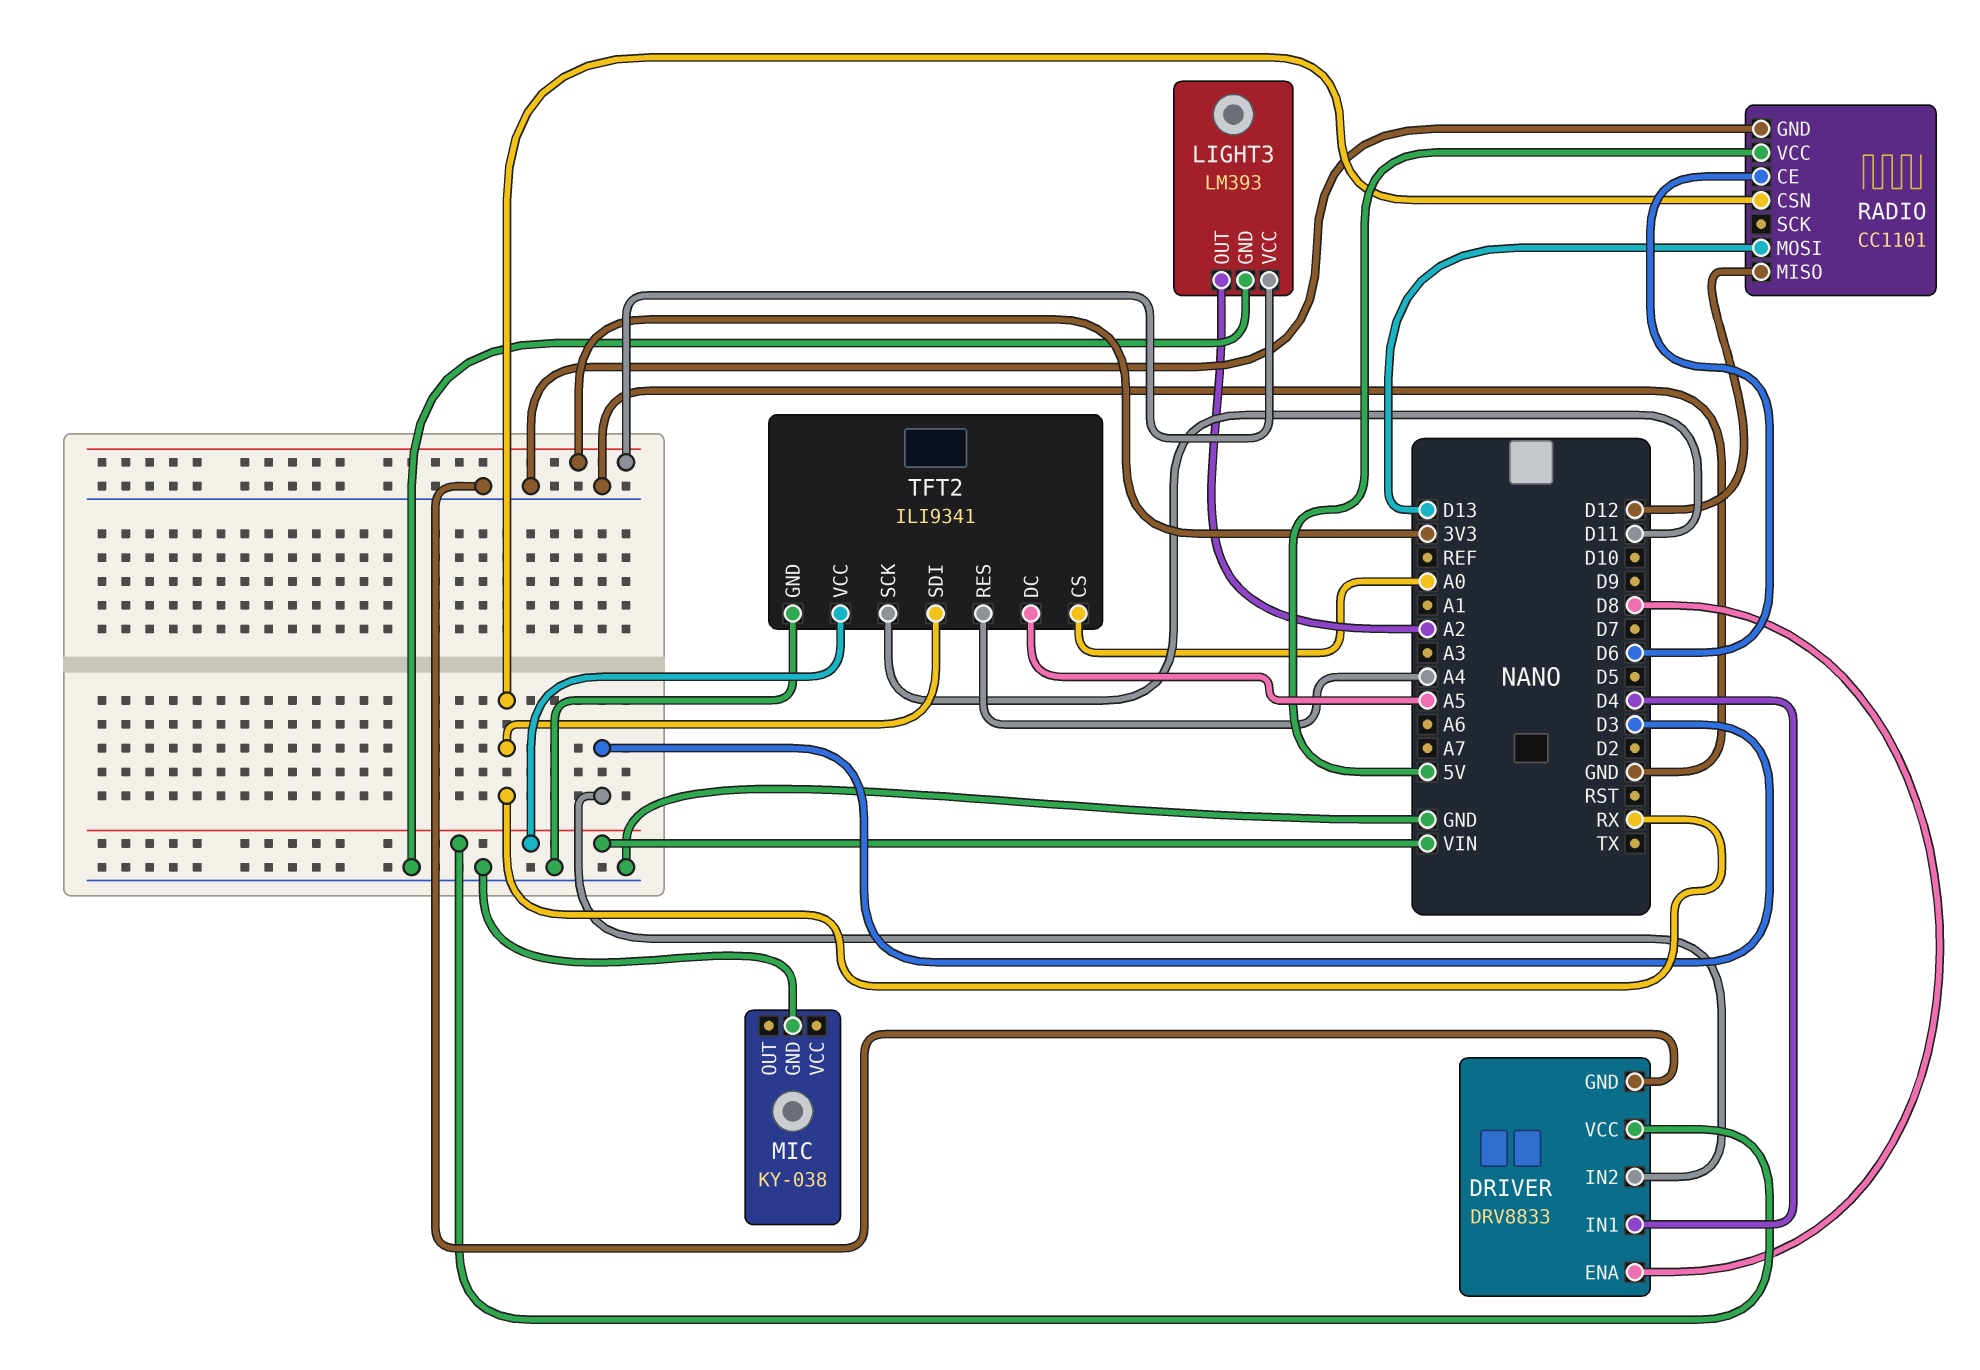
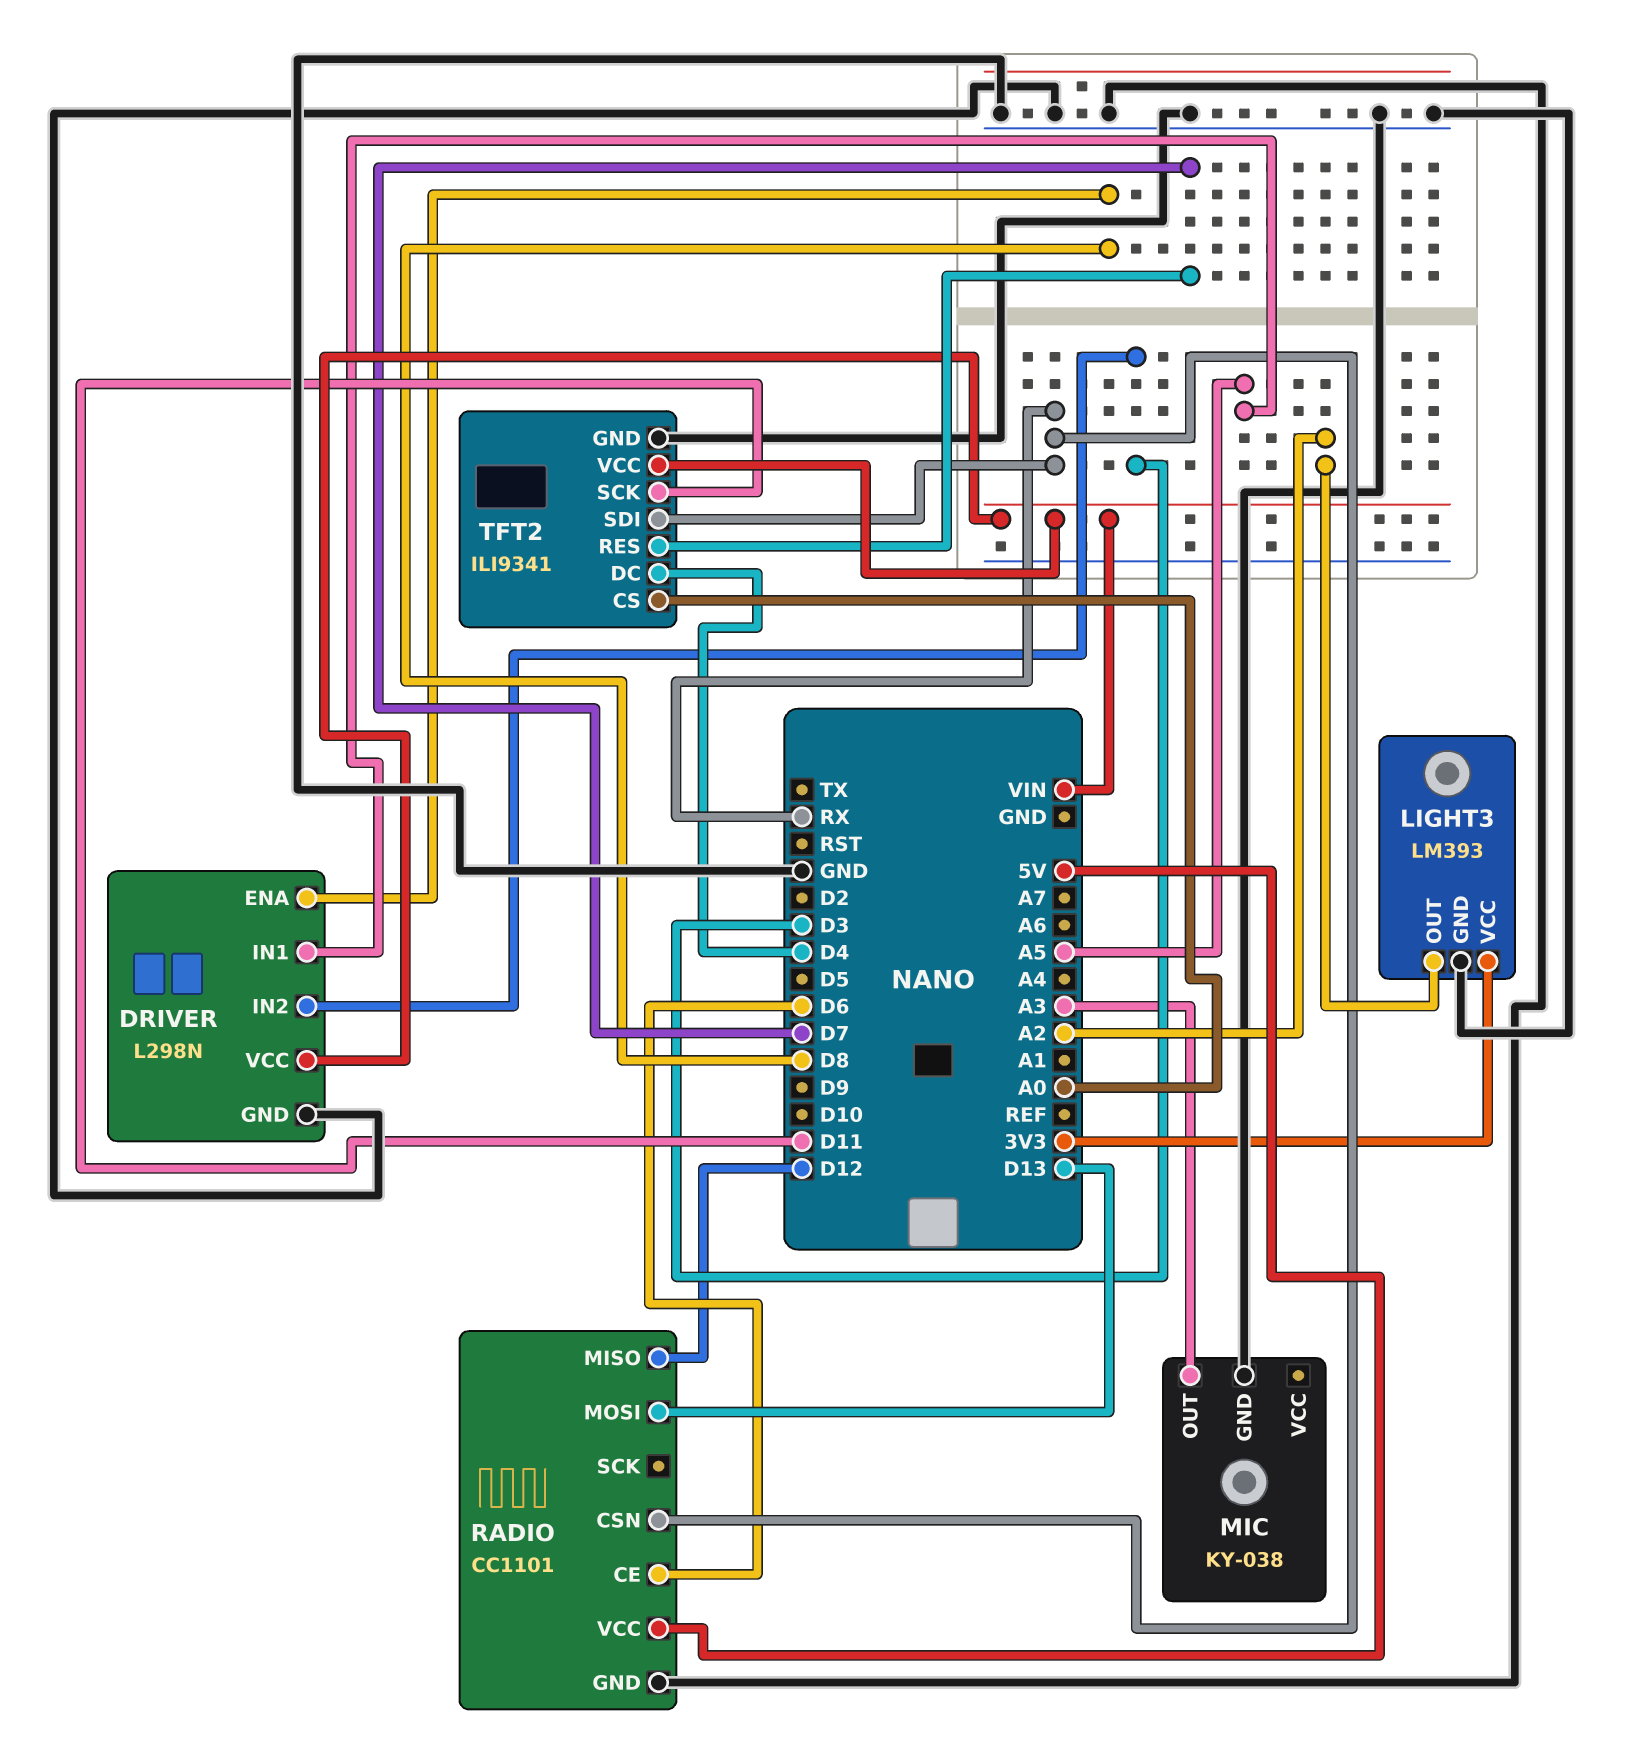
DRIVER: DRV8833 -> L298N
DRIVER pin IN1: D4 -> A5
MIC pin OUT: none -> A3
TFT2 pin DC: A5 -> D4
TFT2 pin RES: A4 -> D7

